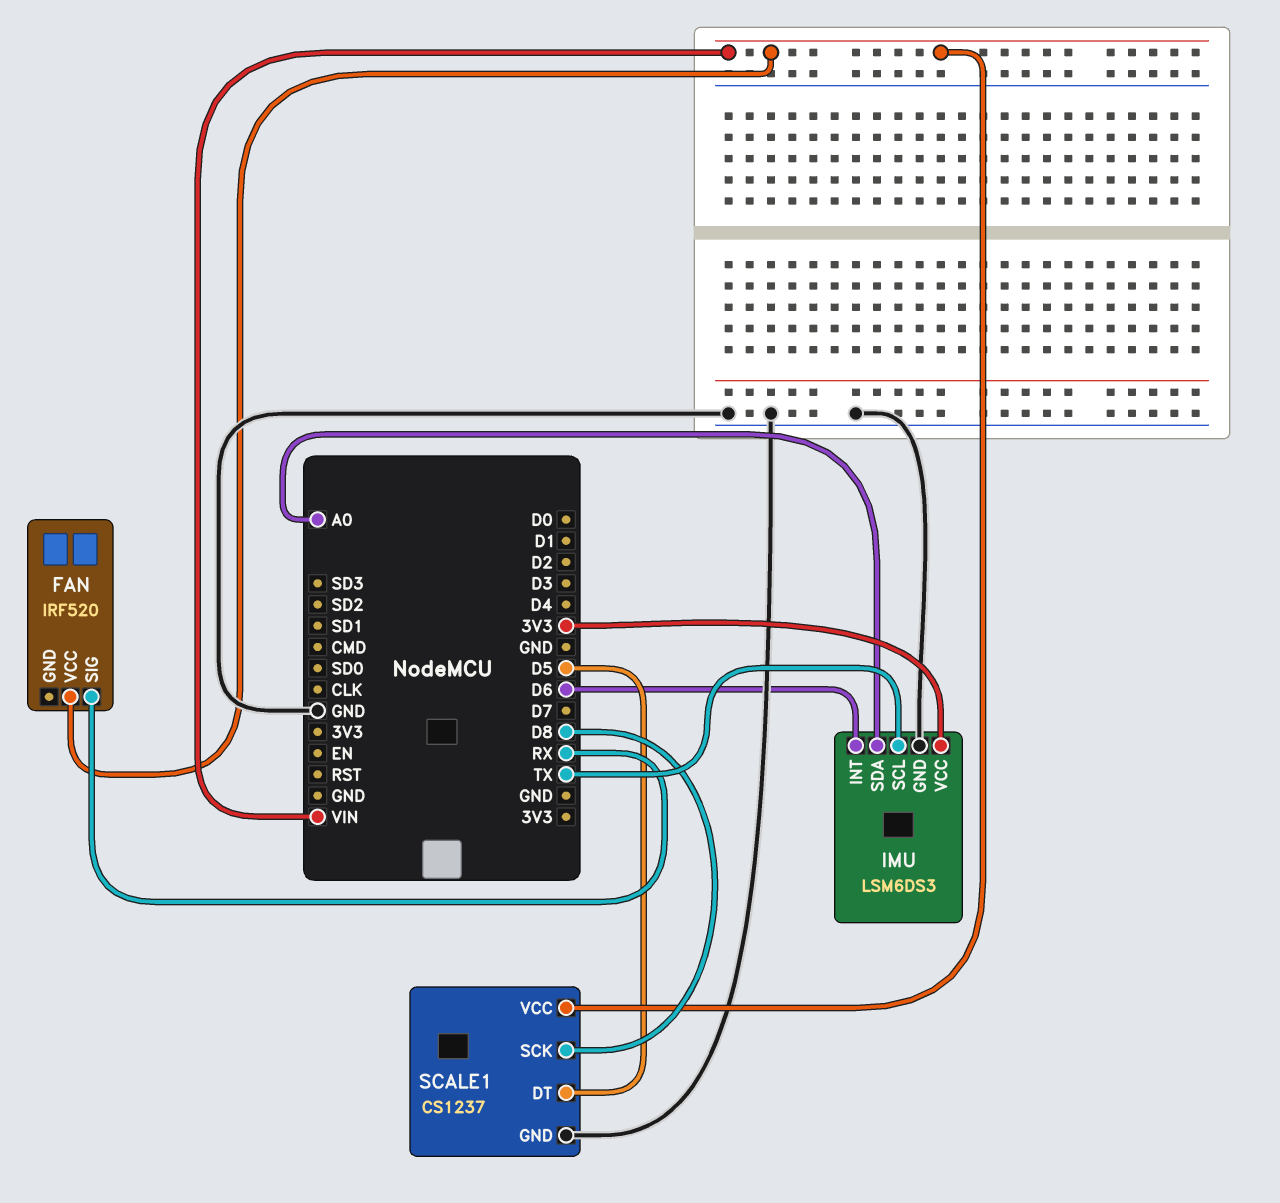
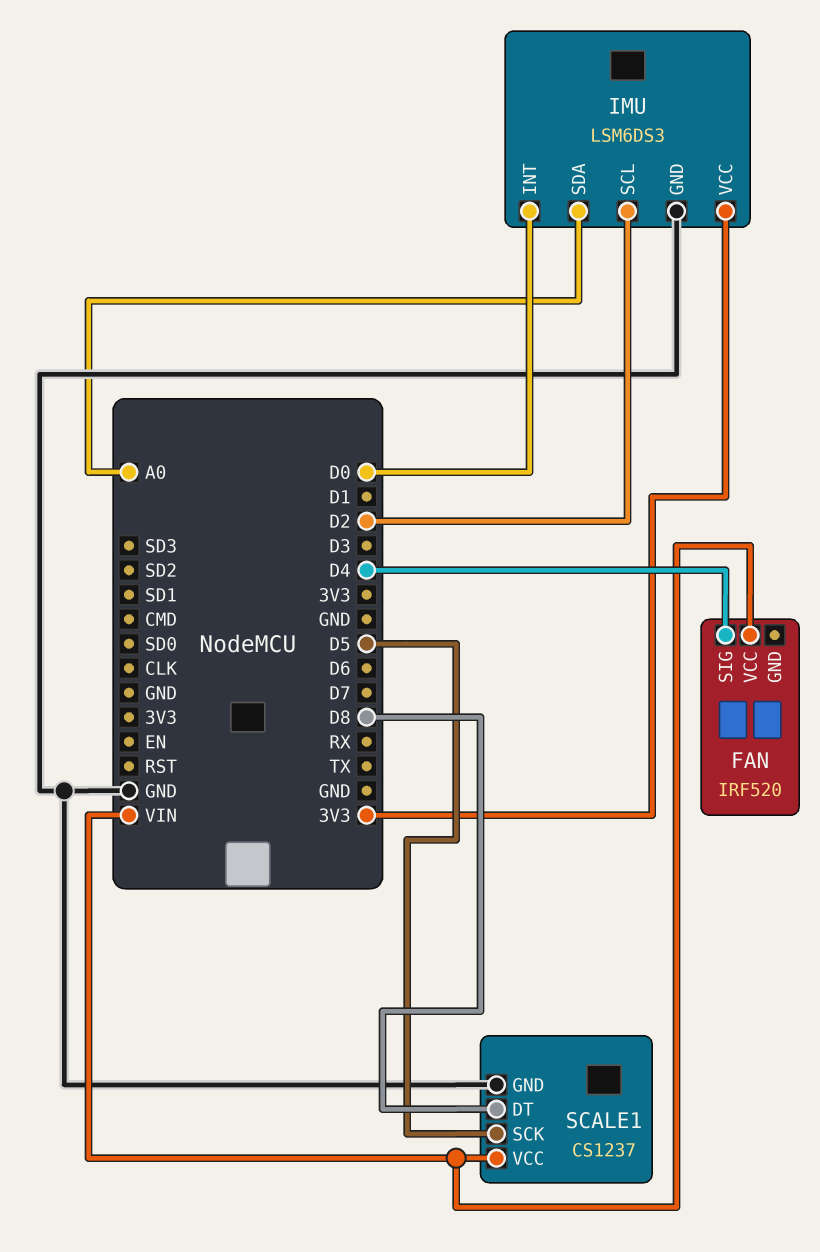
FAN pin SIG: RX -> D4
IMU pin INT: D6 -> D0
IMU pin SCL: TX -> D2
SCALE1 pin DT: D5 -> D8
SCALE1 pin SCK: D8 -> D5

